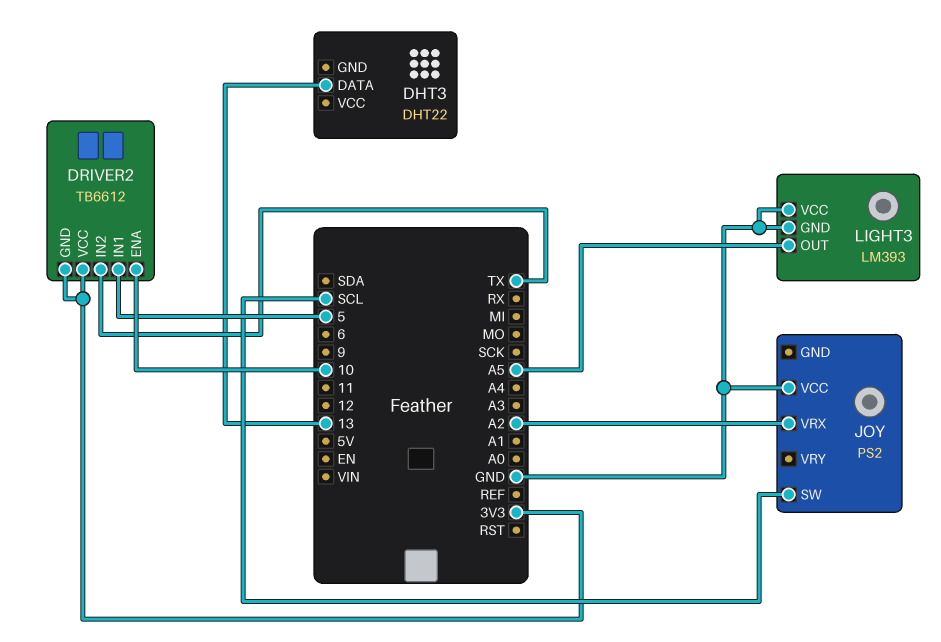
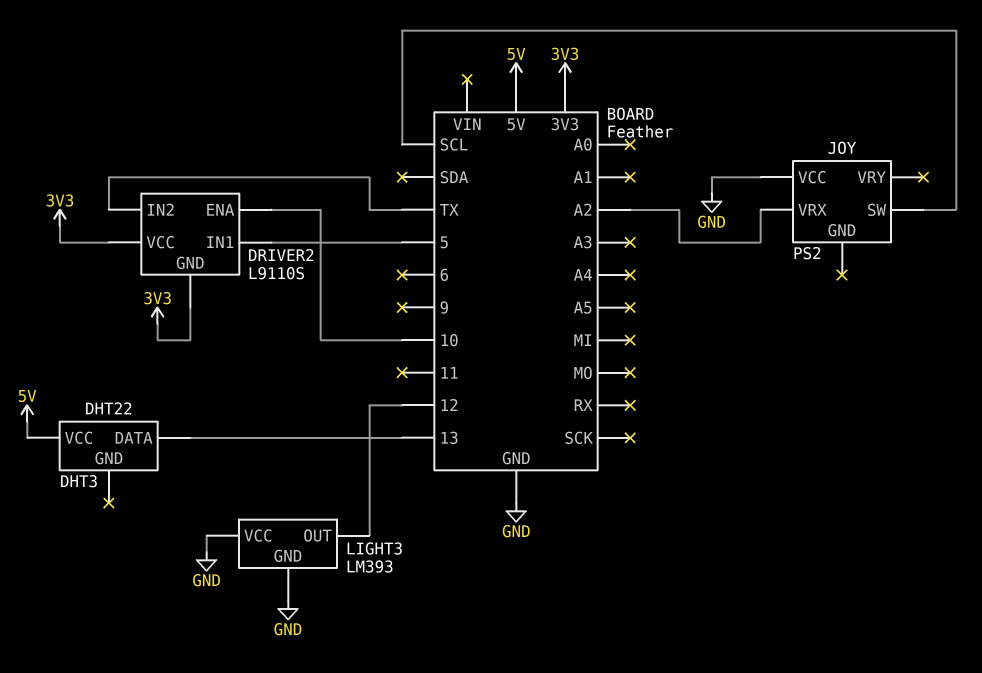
DHT3 pin VCC: none -> 5V
DRIVER2: TB6612 -> L9110S
LIGHT3 pin OUT: A5 -> 12

